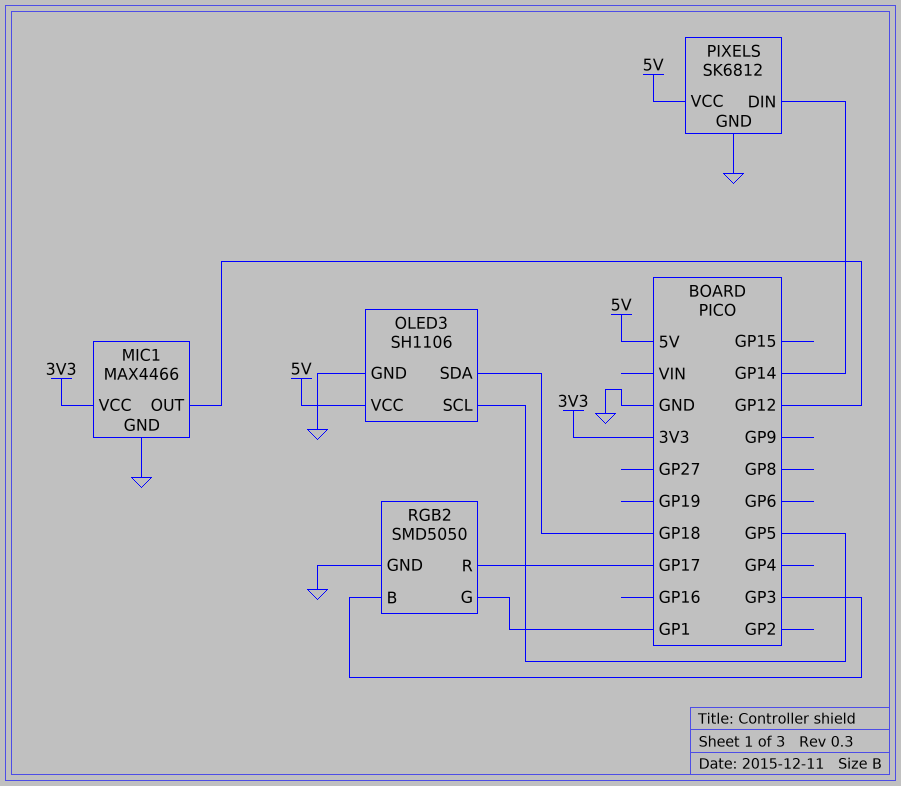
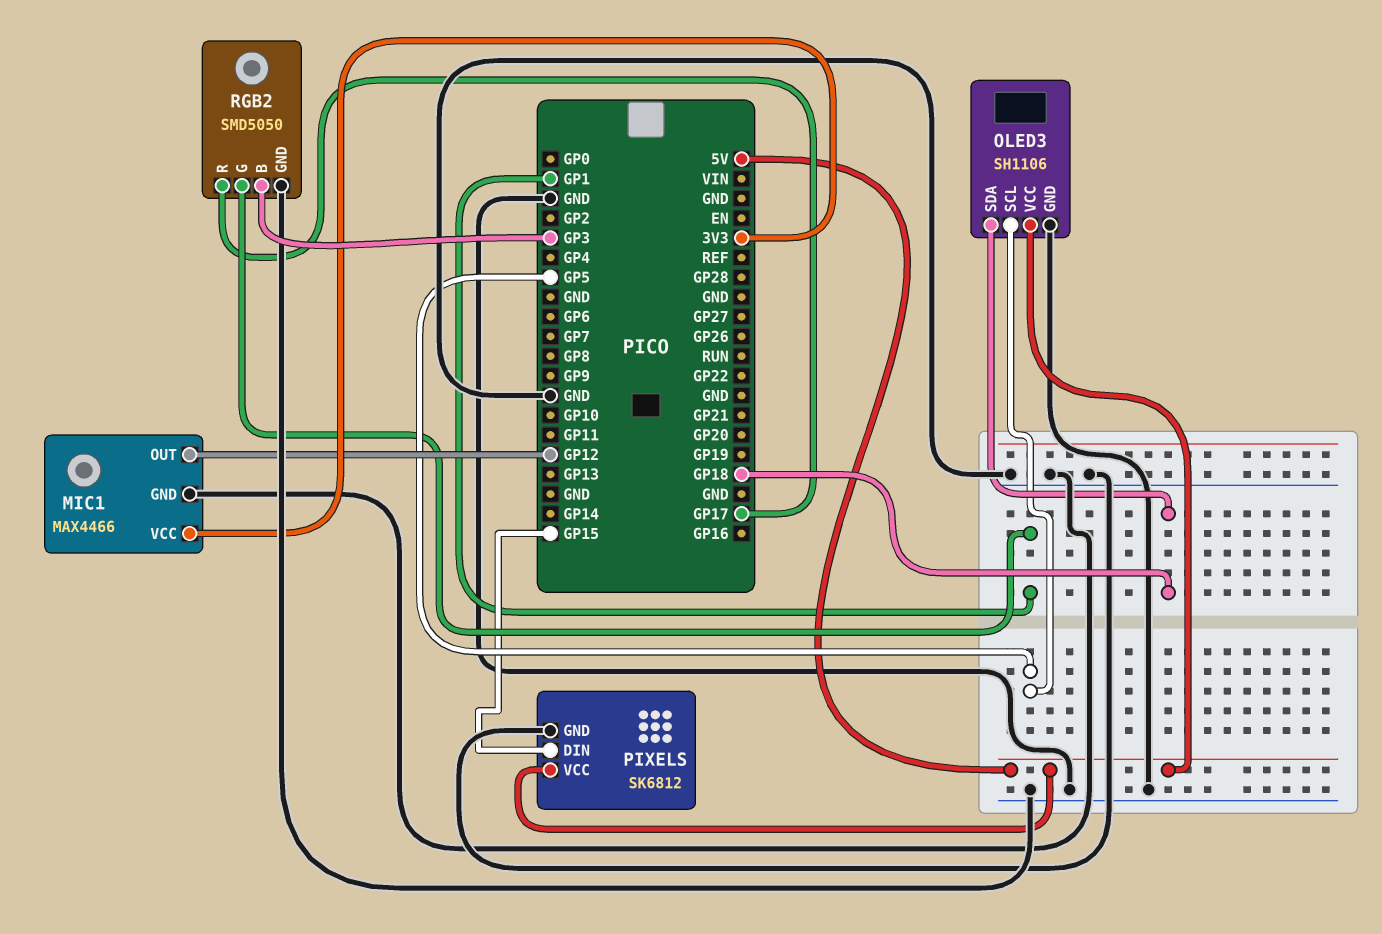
PIXELS pin DIN: GP14 -> GP15

